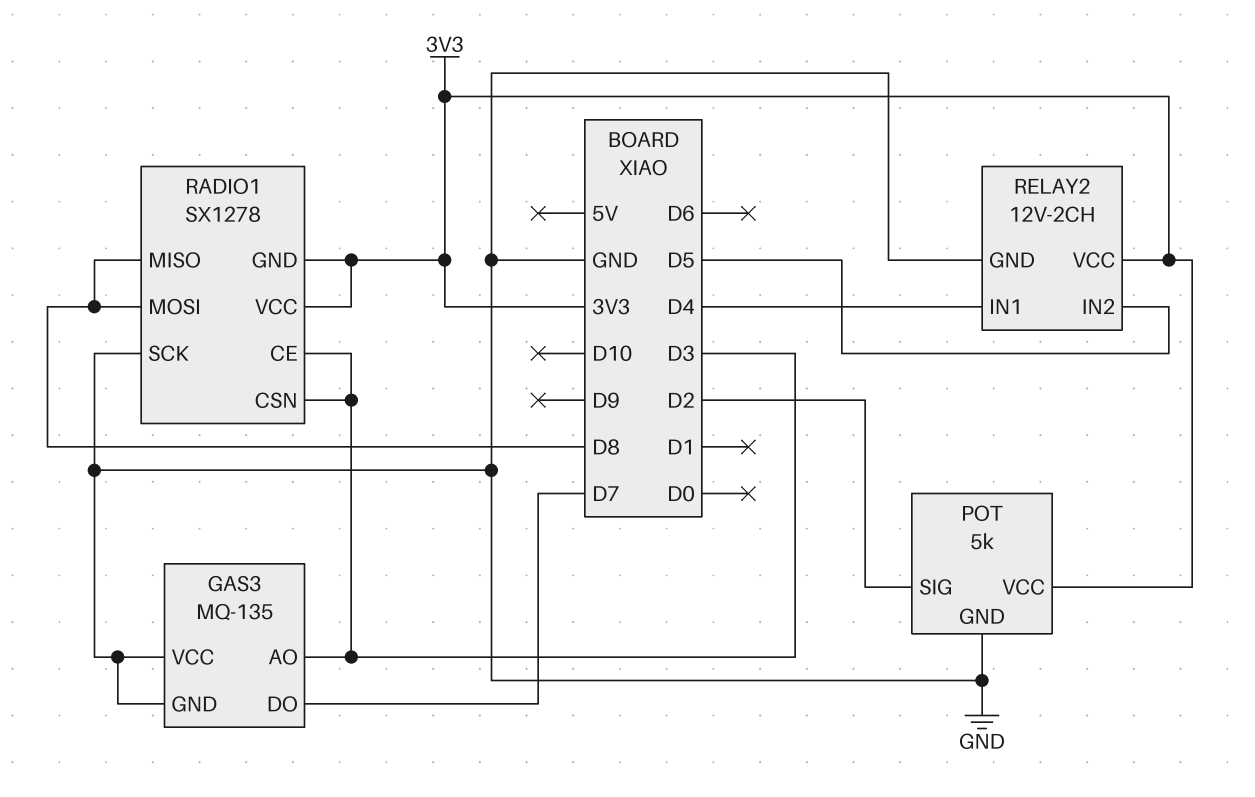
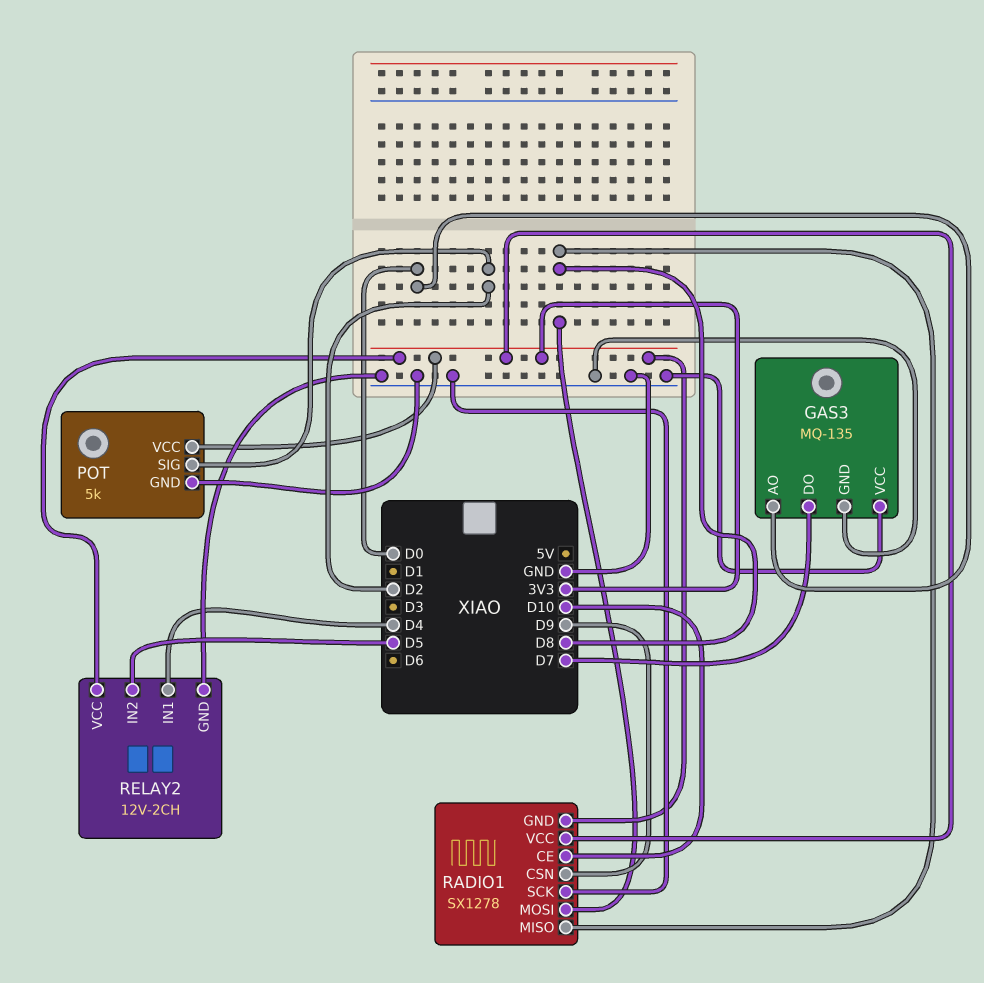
GAS3 pin AO: D3 -> D0
RADIO1 pin CE: D3 -> D10
RADIO1 pin CSN: D3 -> D9

